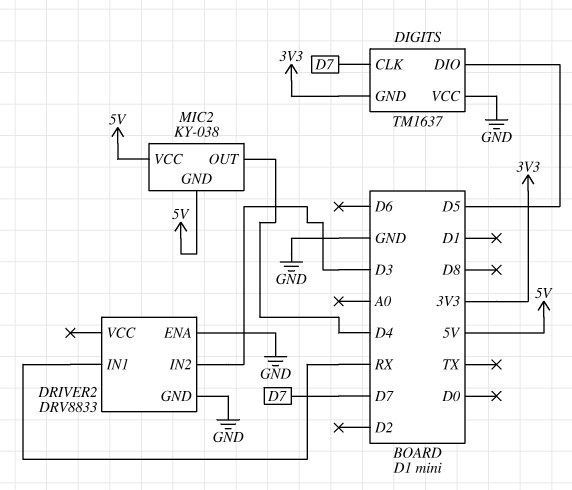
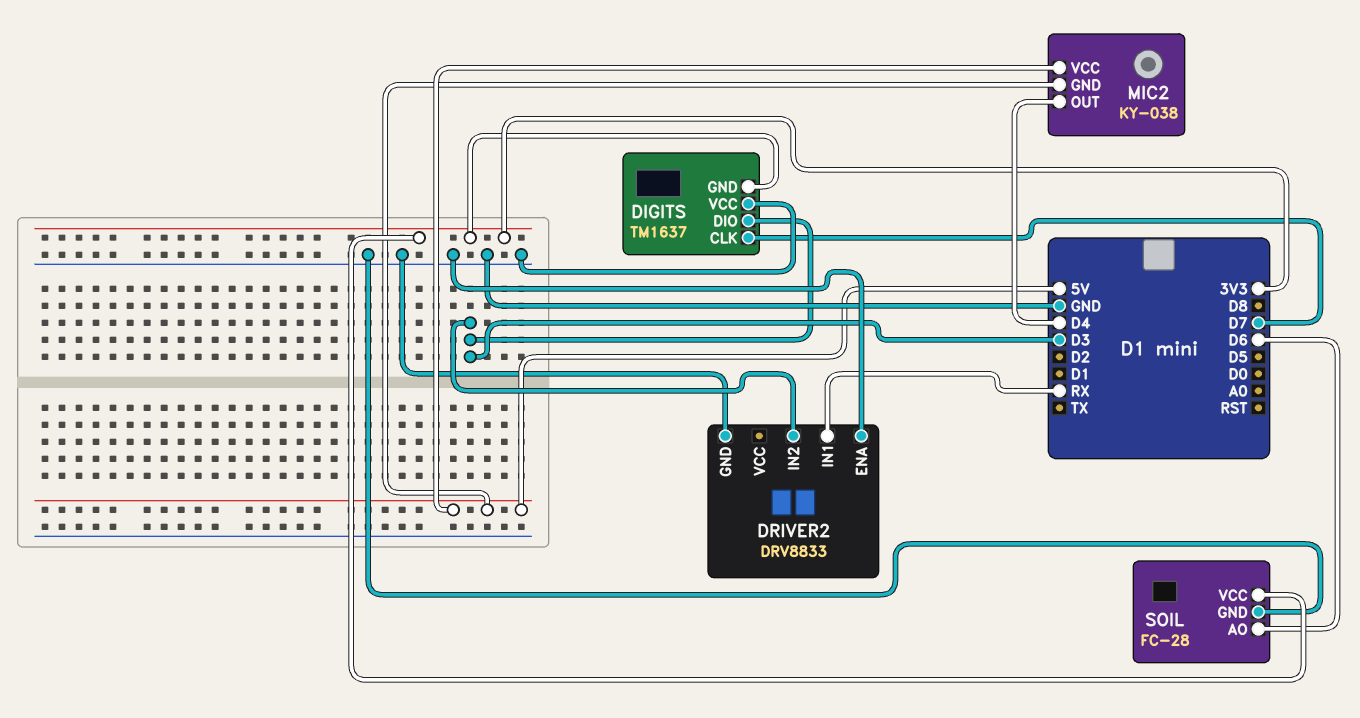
DIGITS pin DIO: D5 -> D3
SOIL: none -> FC-28
SOIL pin AO: none -> D6
SOIL pin GND: none -> GND
SOIL pin VCC: none -> 3V3

